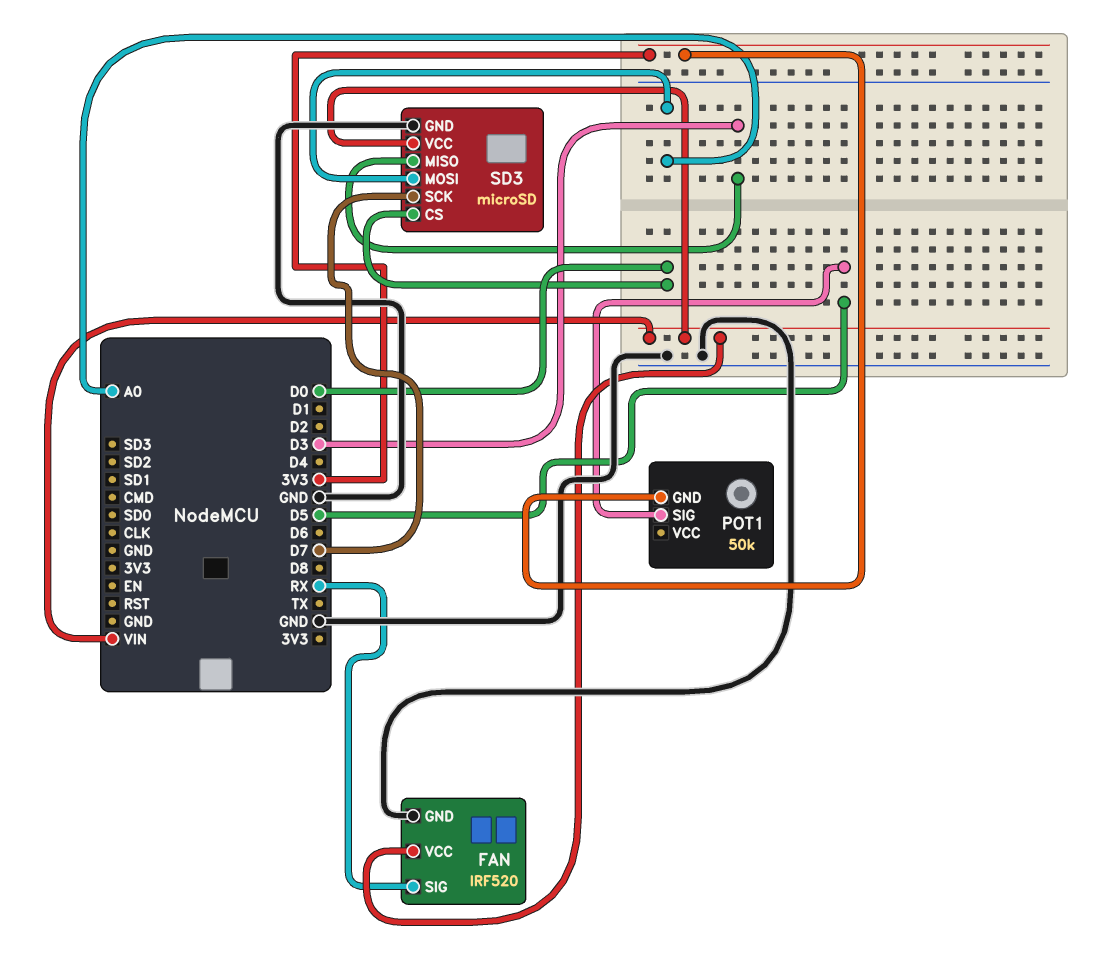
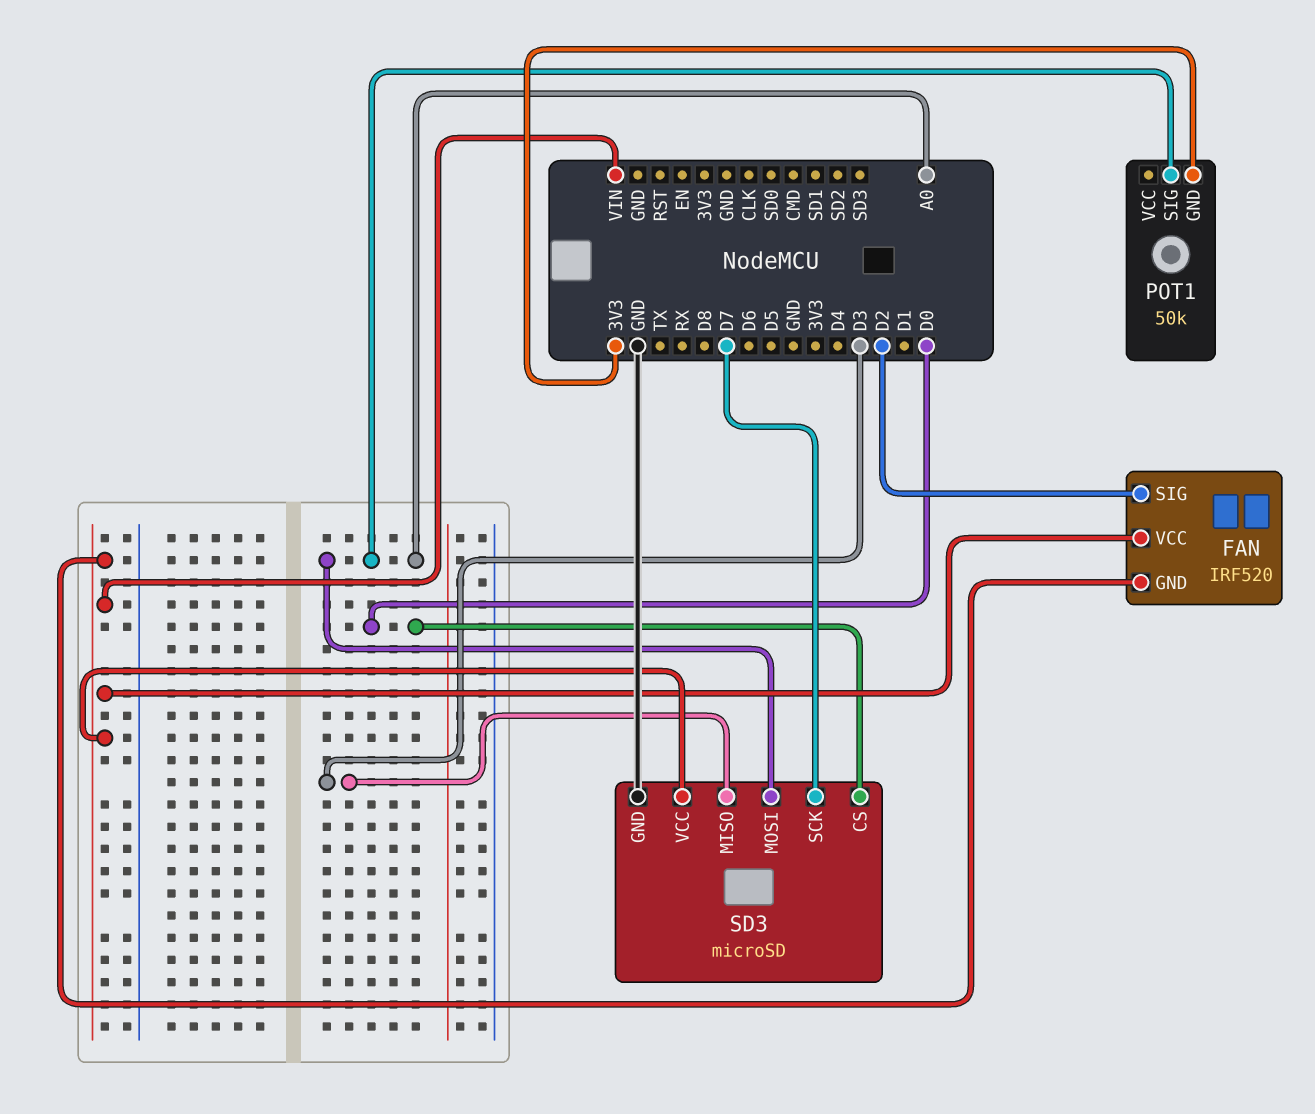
FAN pin GND: GND -> VIN
FAN pin SIG: RX -> D2
POT1 pin SIG: D5 -> A0

